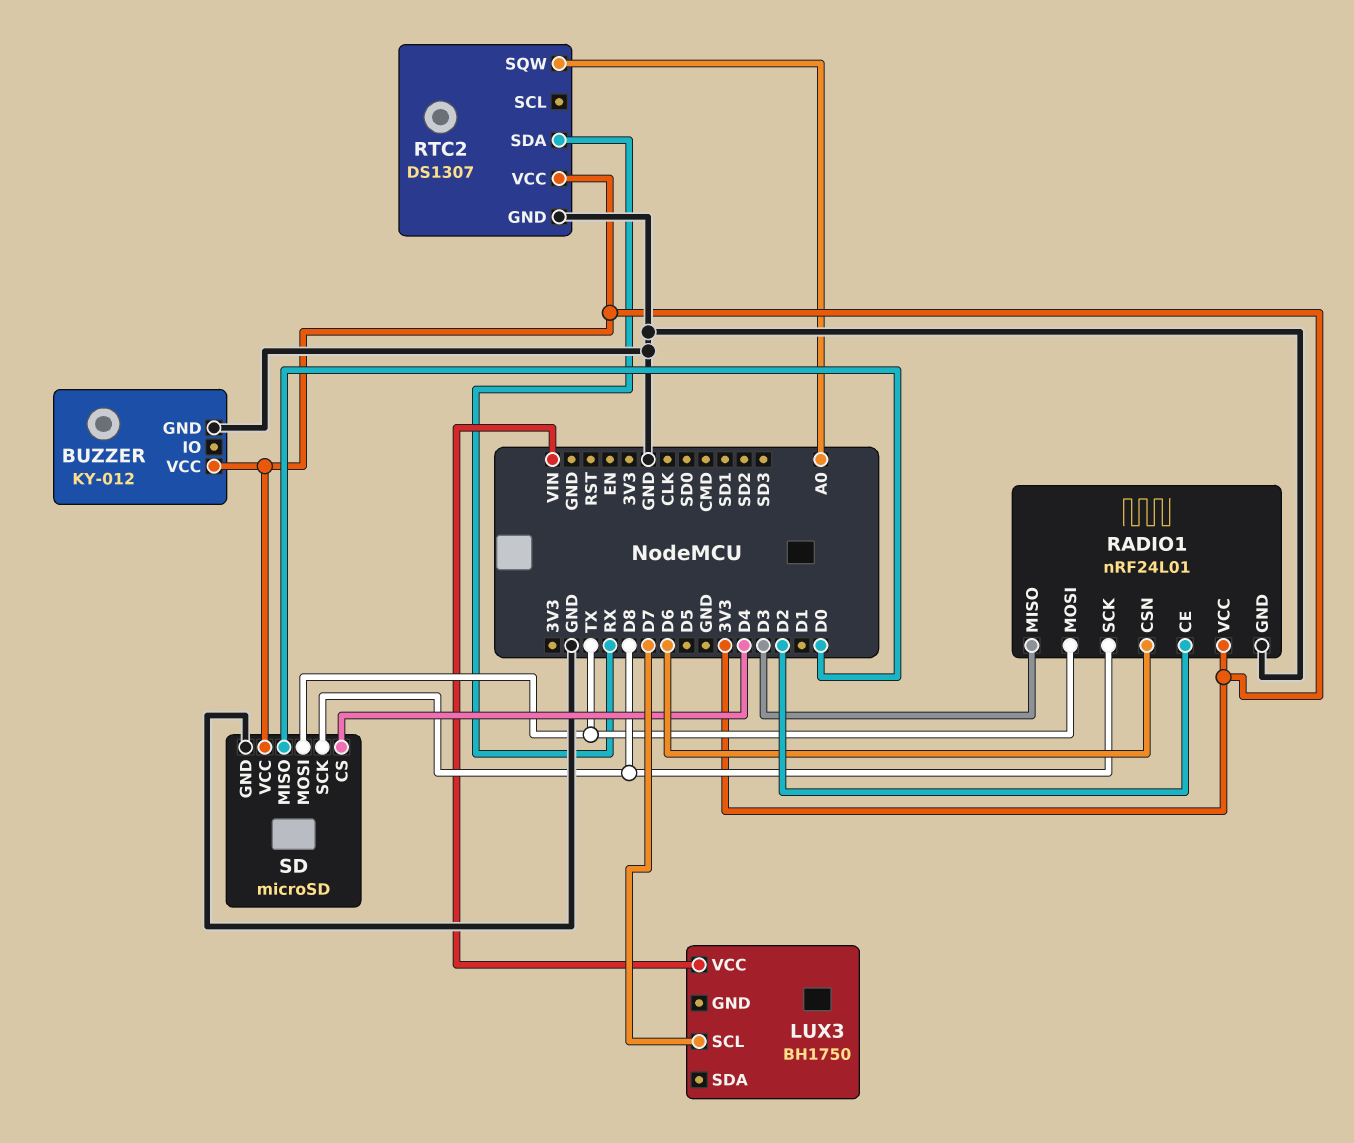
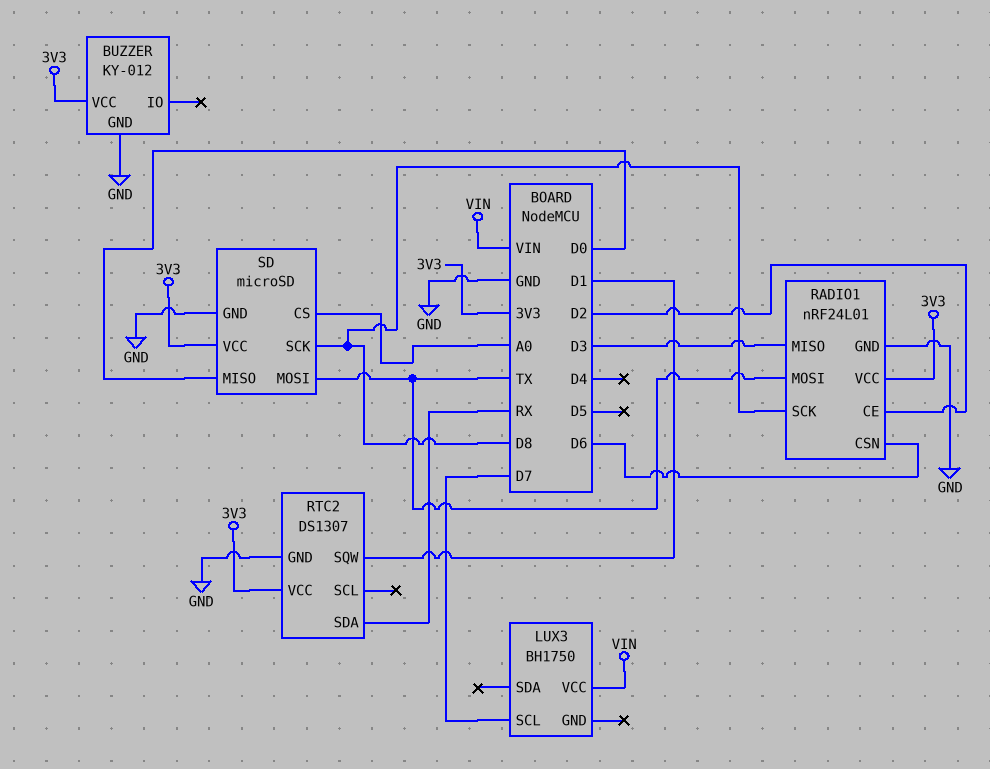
RTC2 pin SQW: A0 -> D1
SD pin CS: D4 -> A0

